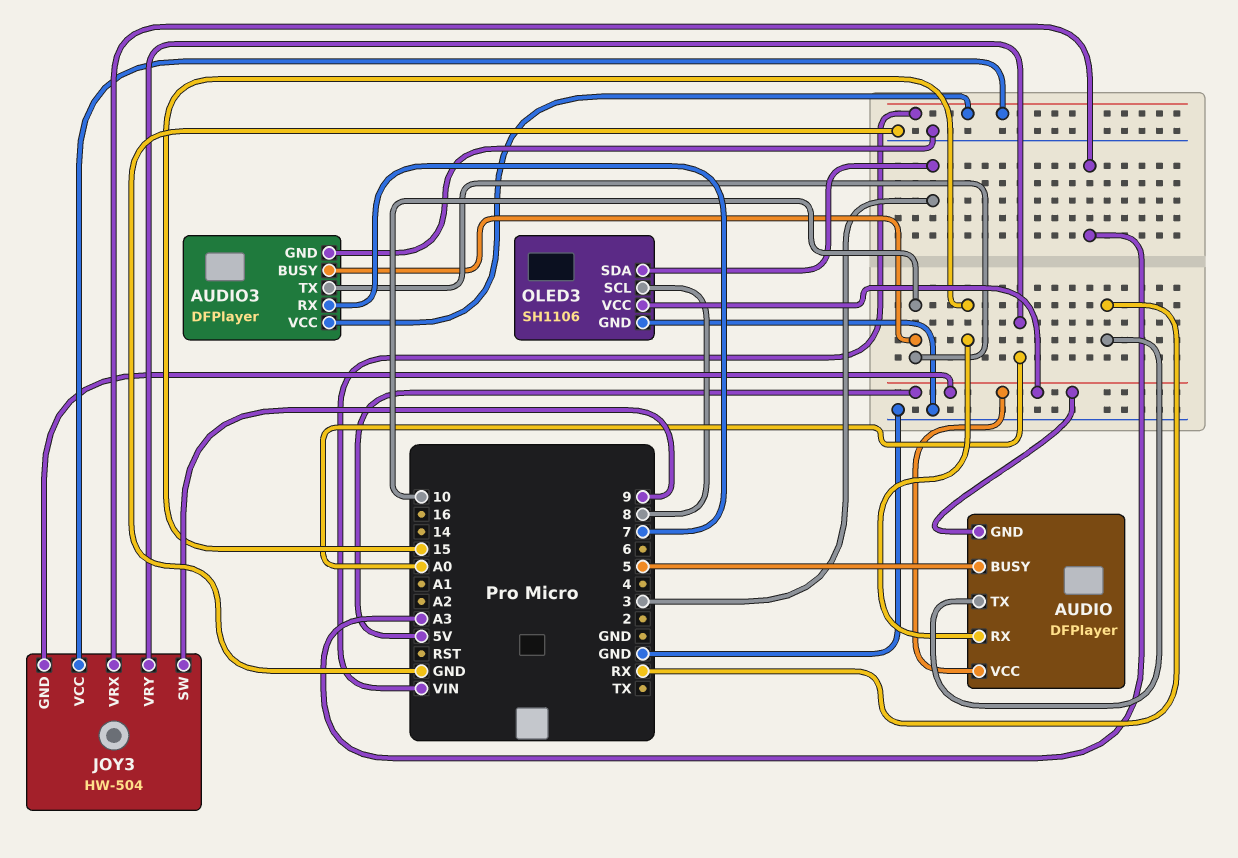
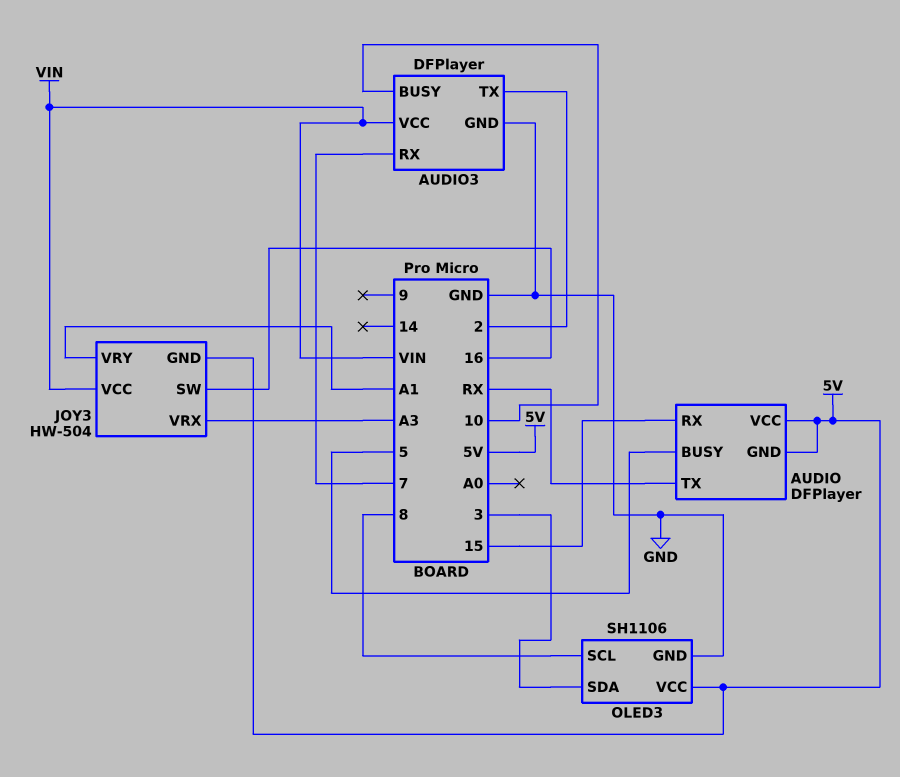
AUDIO3 pin TX: 10 -> 2
JOY3 pin SW: 9 -> 16
JOY3 pin VRY: A0 -> A1

